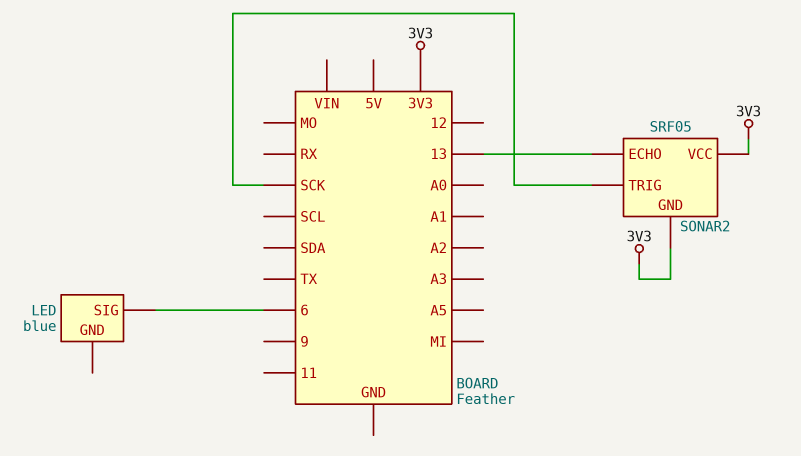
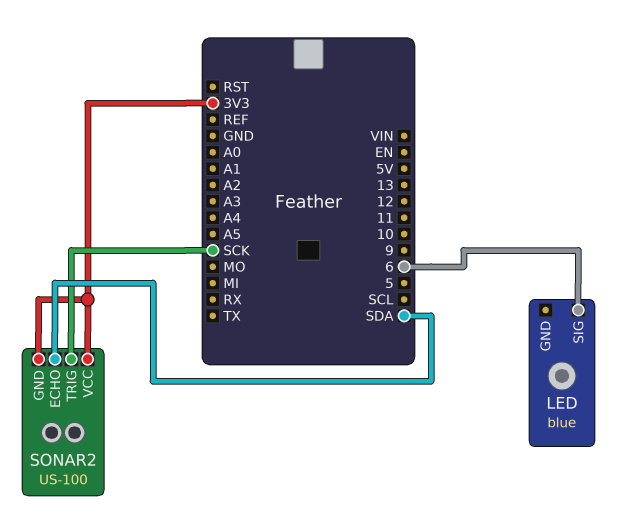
SONAR2: SRF05 -> US-100
SONAR2 pin ECHO: 13 -> SDA

